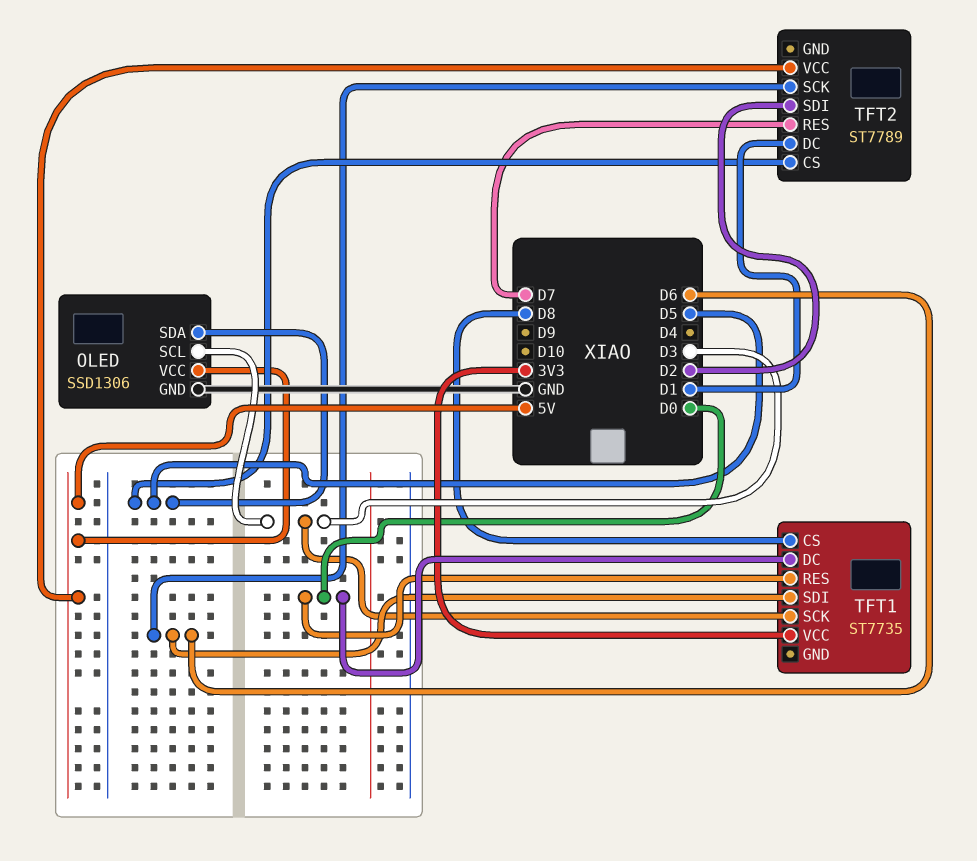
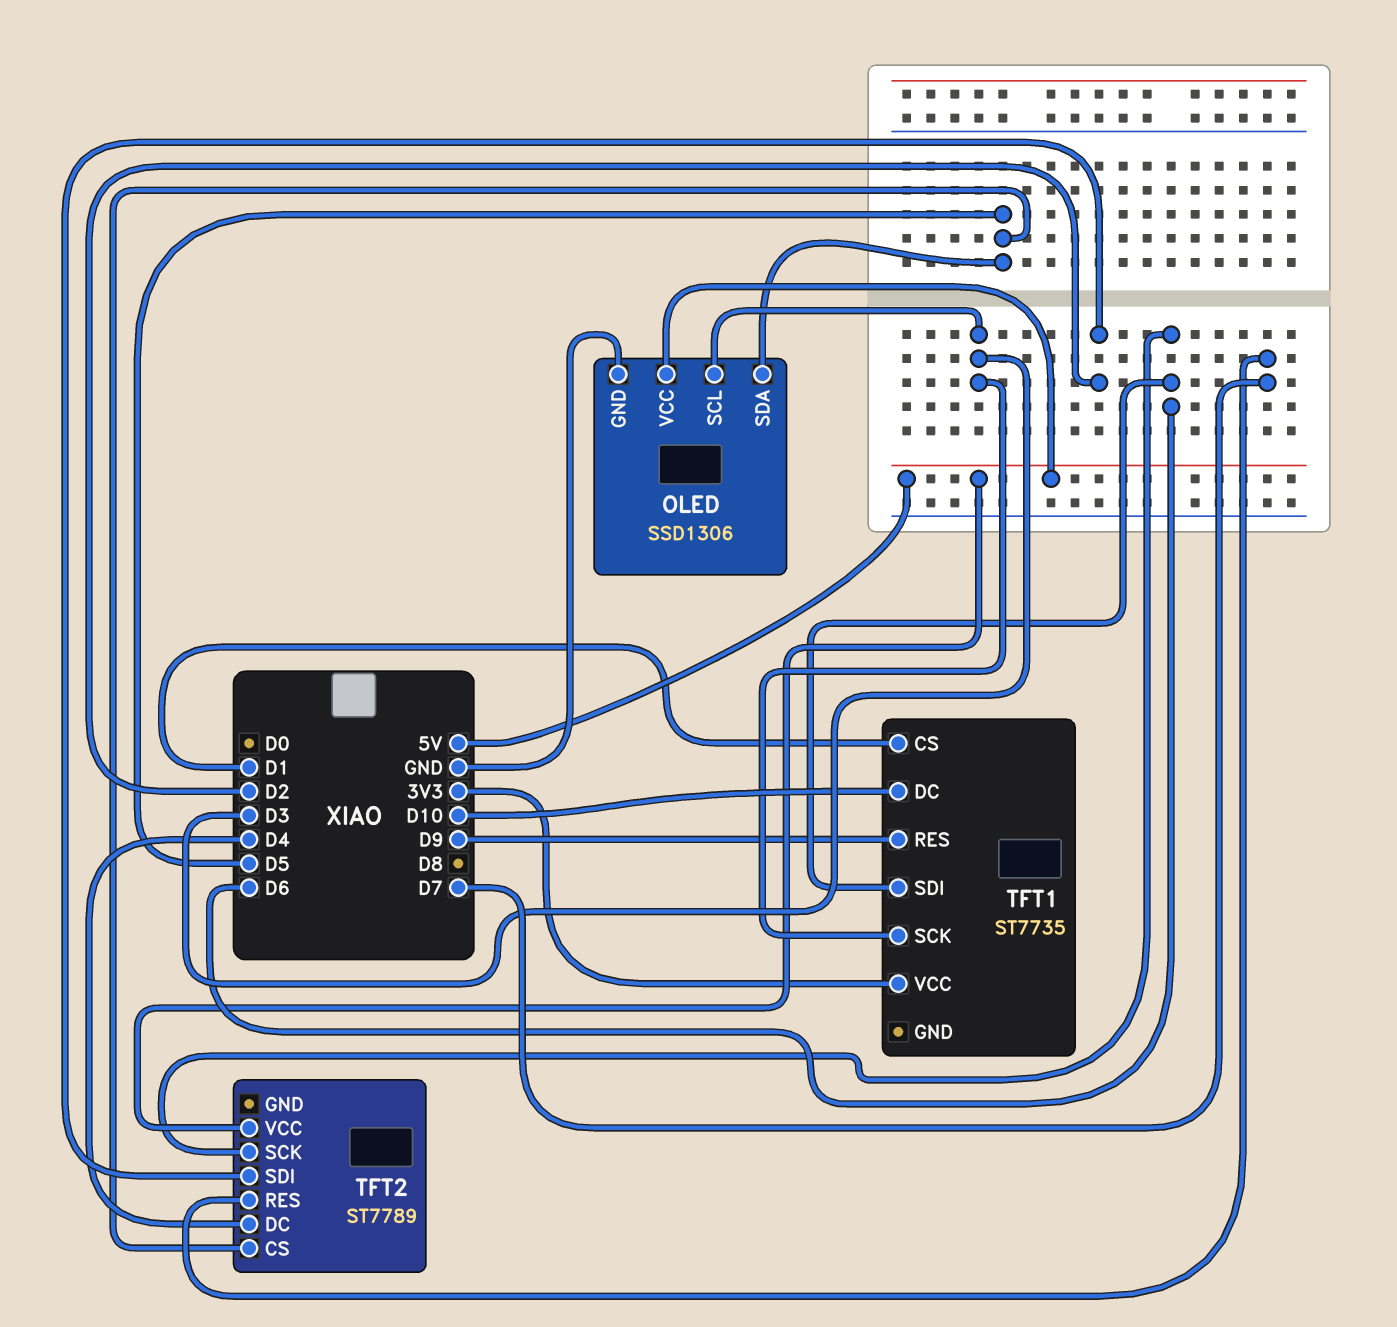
TFT1 pin CS: D8 -> D1
TFT1 pin DC: D0 -> D10
TFT1 pin RES: D0 -> D9
TFT2 pin DC: D1 -> D4

